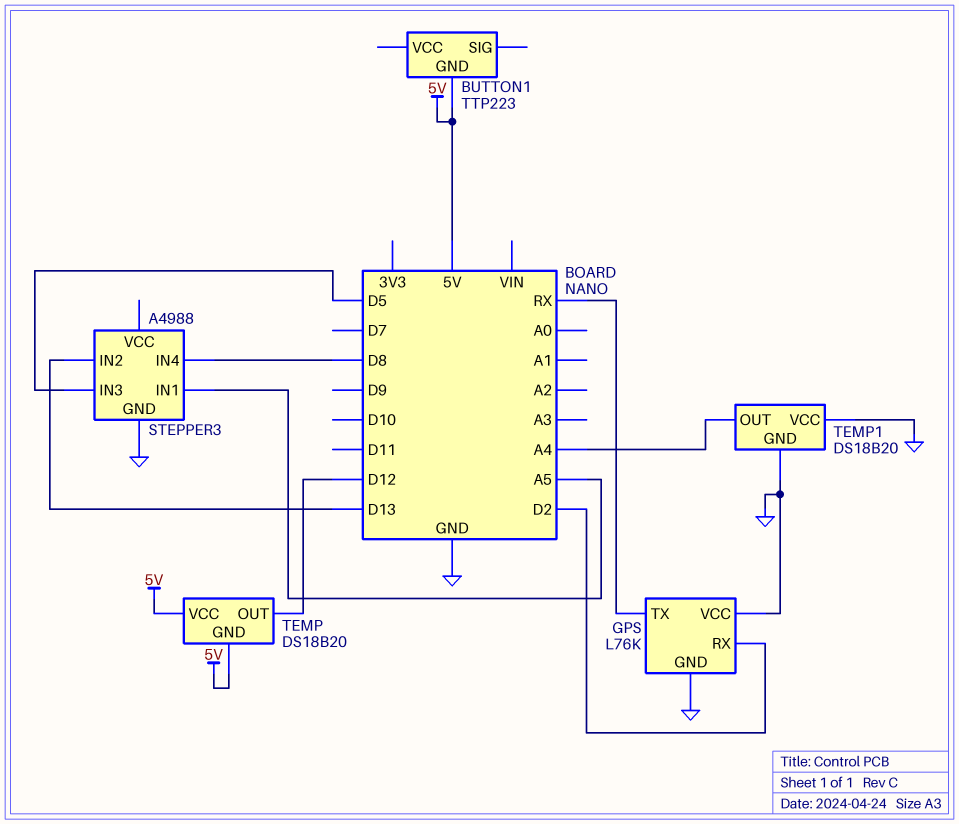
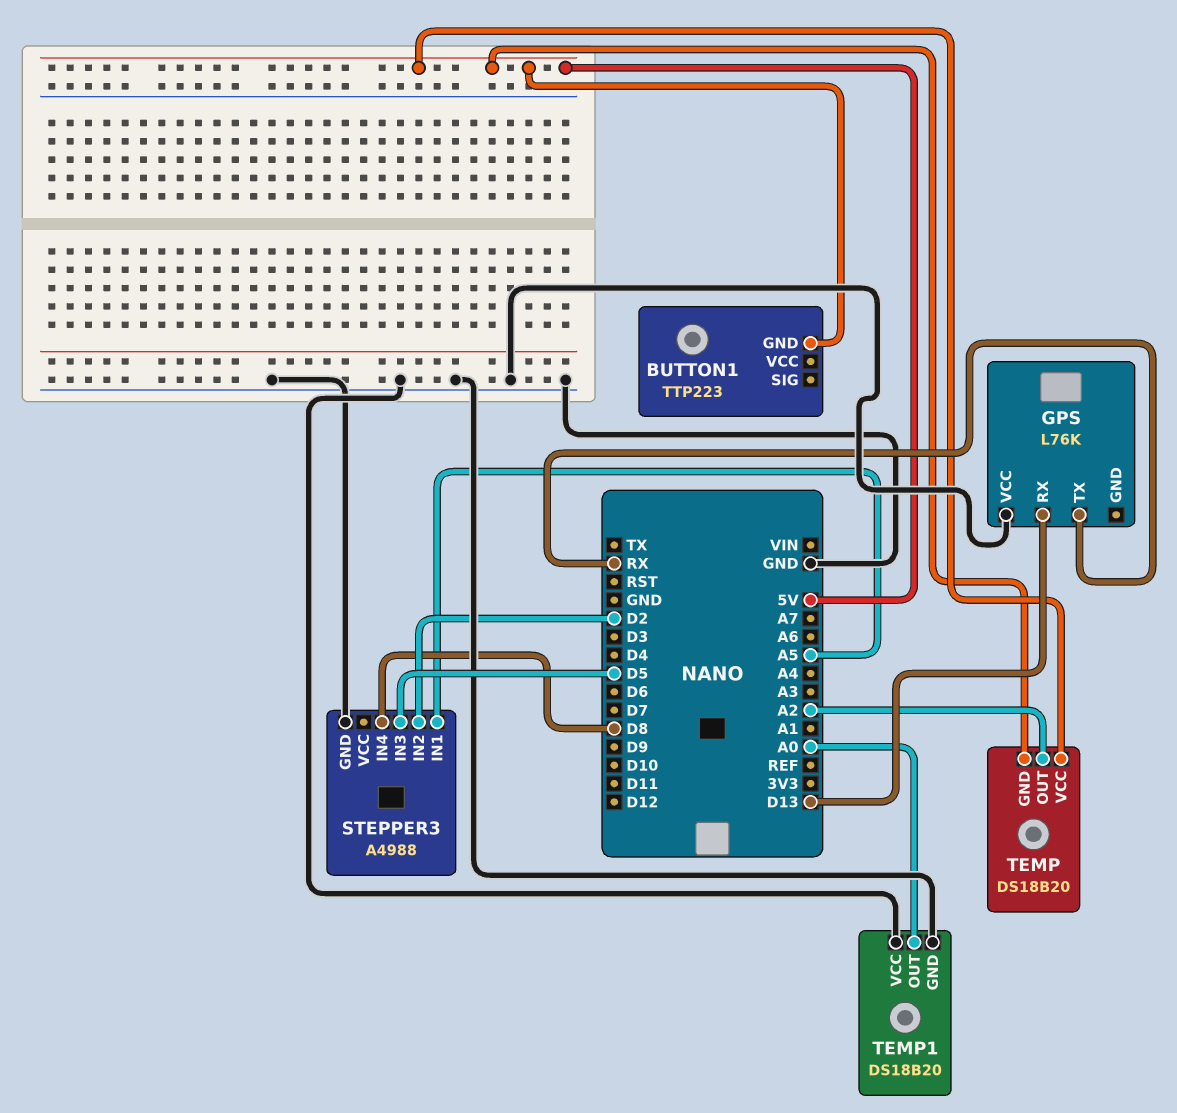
GPS pin GND: GND -> none
GPS pin RX: D2 -> D13
STEPPER3 pin IN2: D13 -> D2
TEMP pin OUT: D12 -> A2
TEMP1 pin OUT: A4 -> A0

